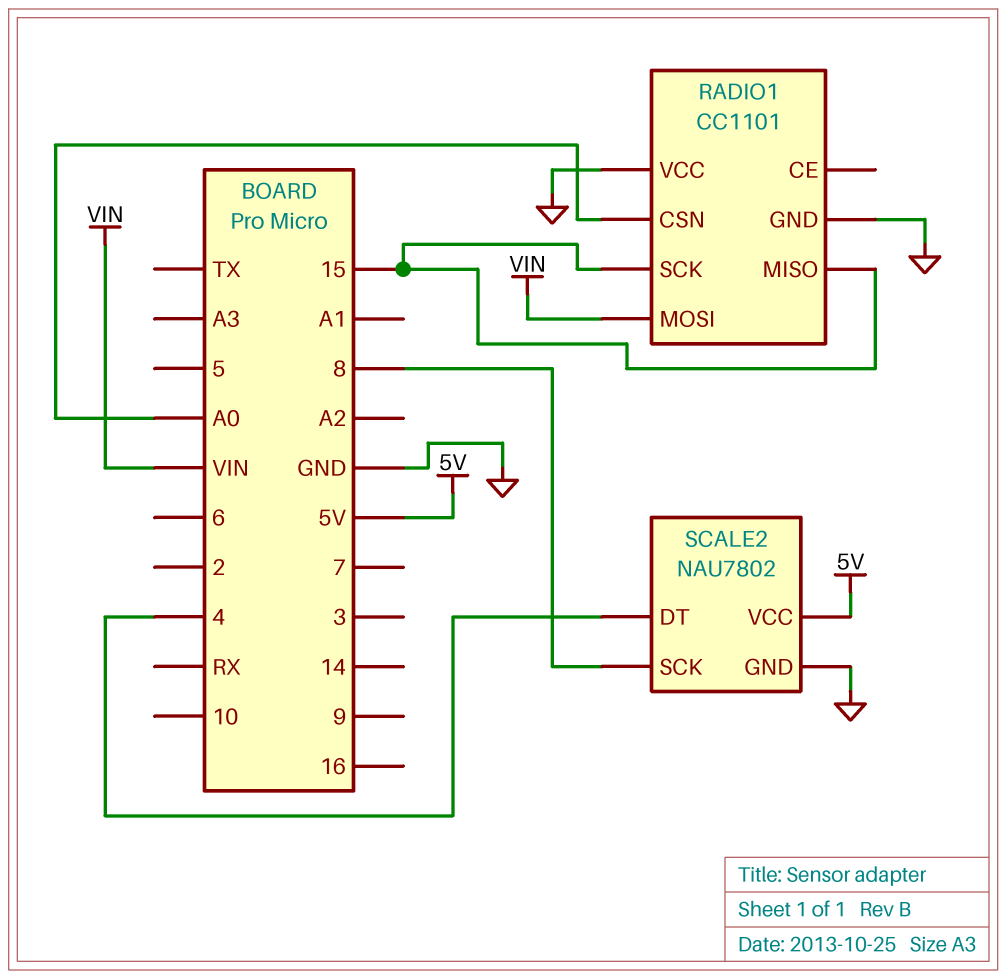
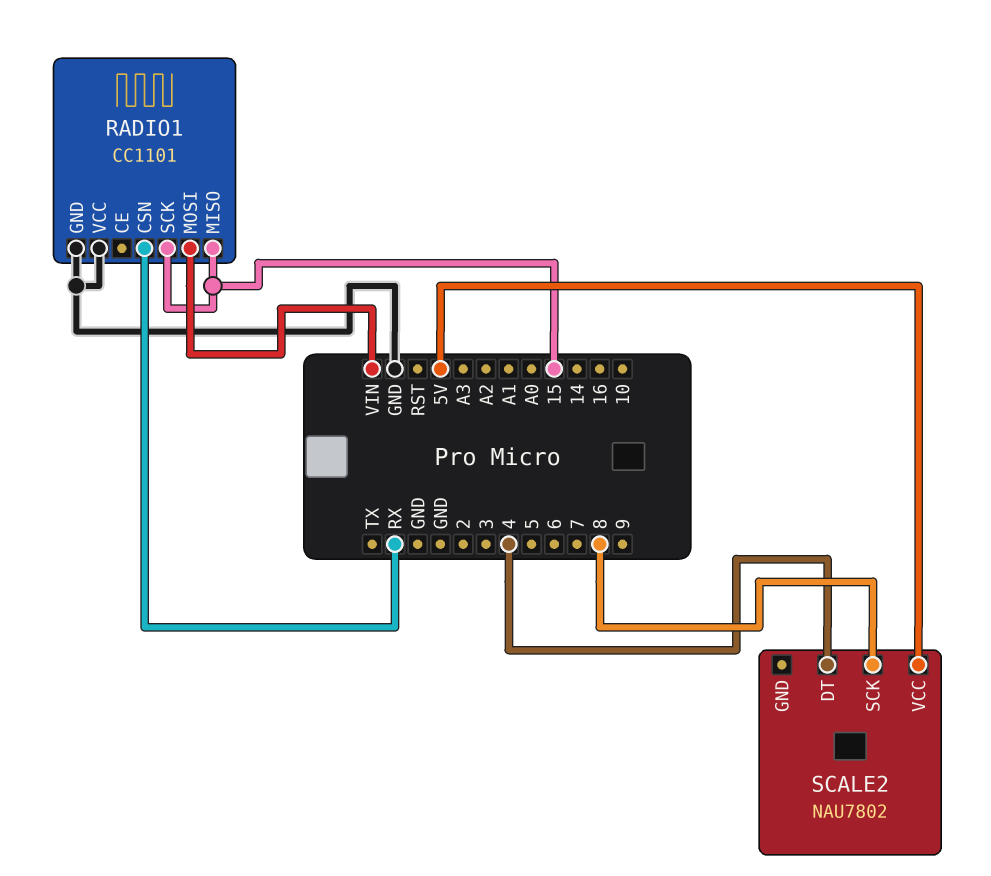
RADIO1 pin CSN: A0 -> RX
SCALE2 pin GND: GND -> none

